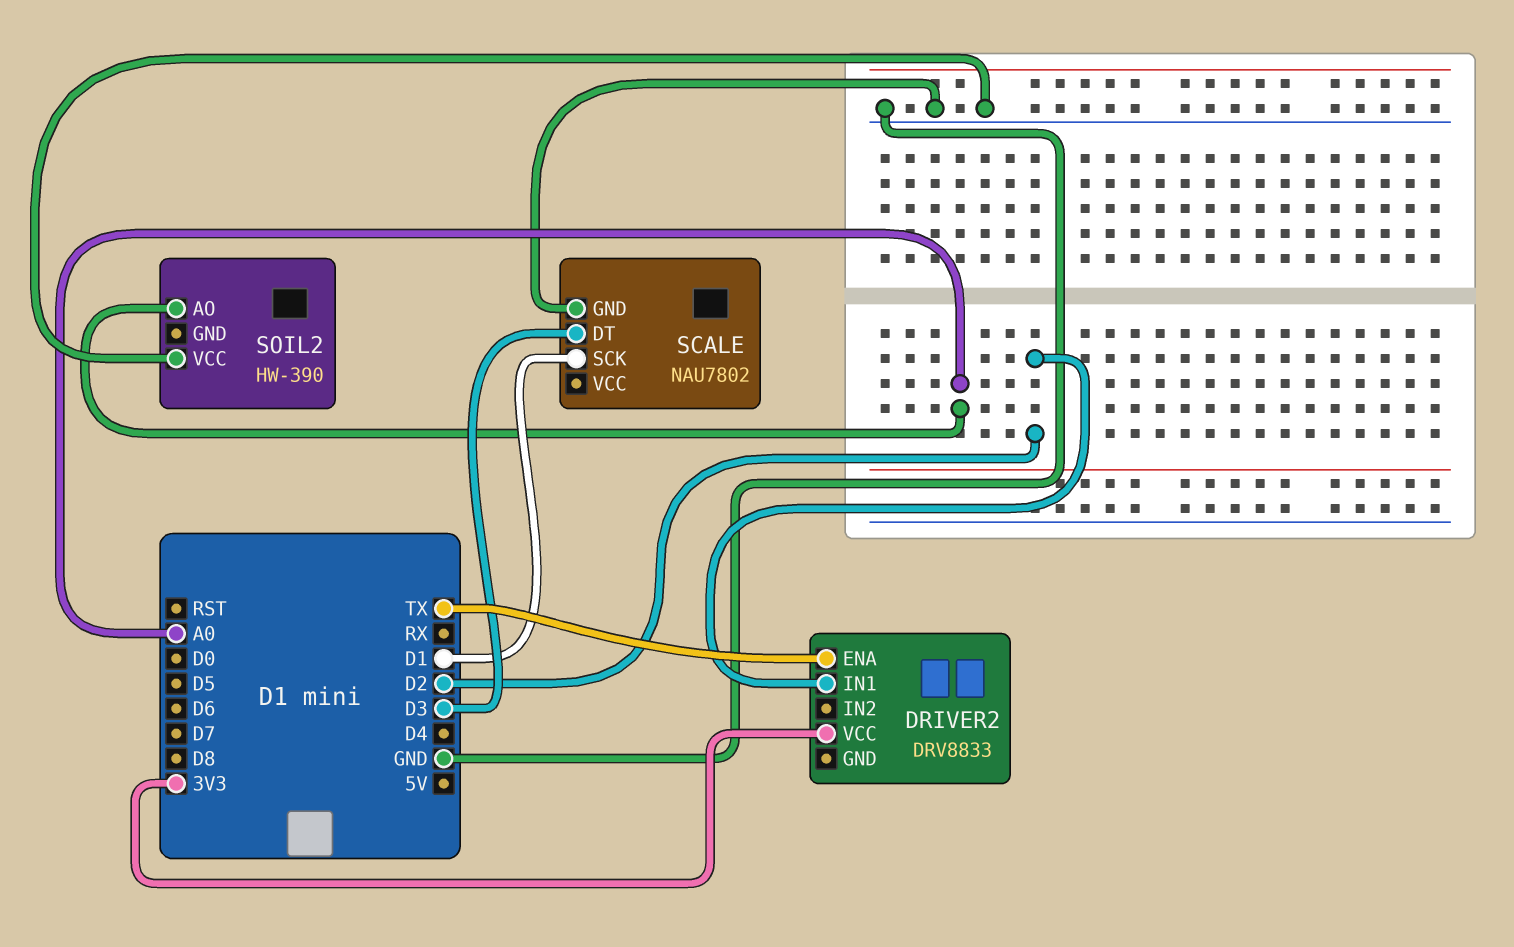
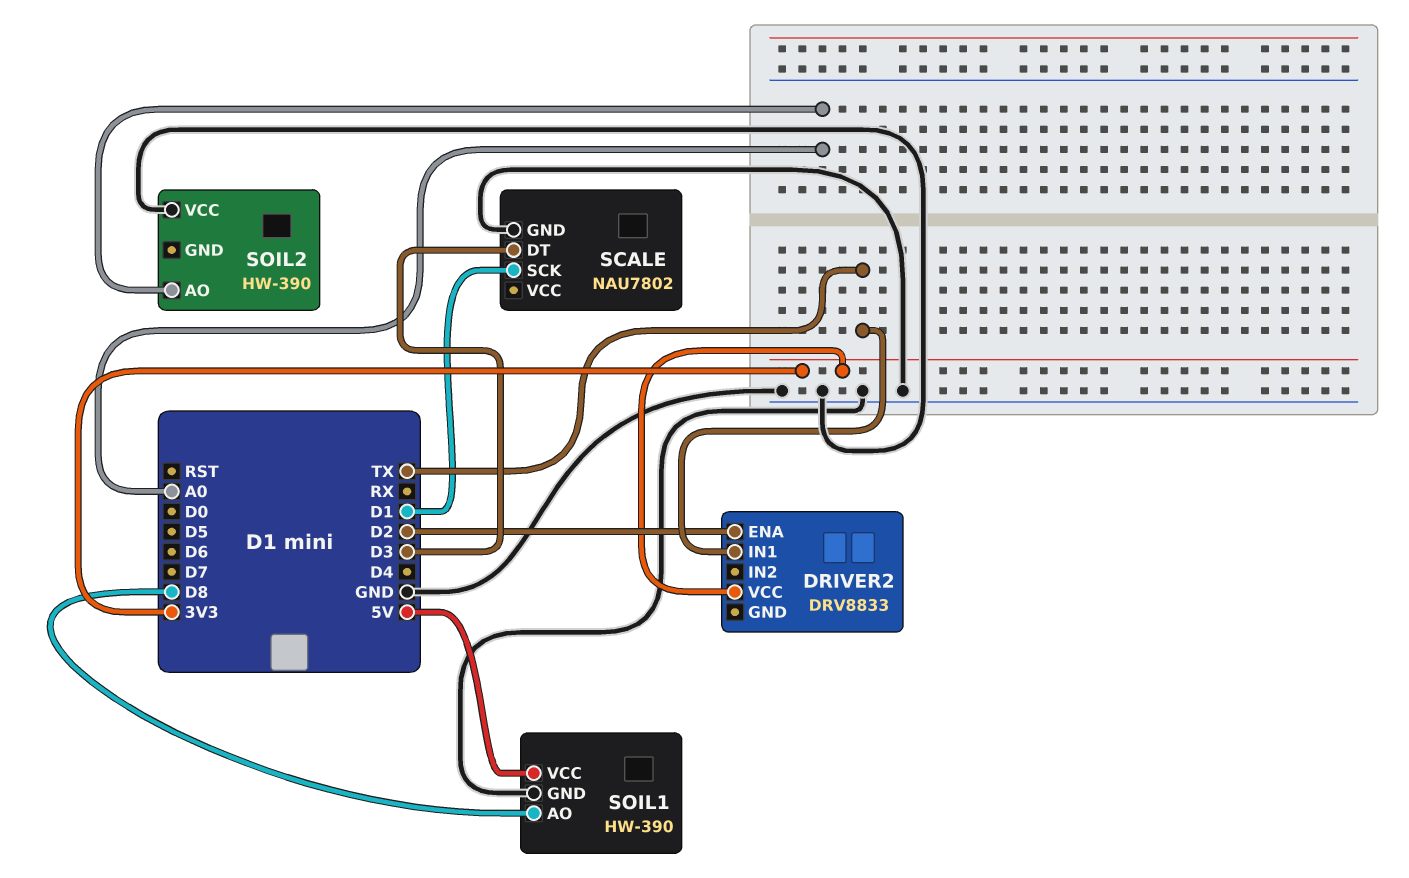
DRIVER2 pin ENA: TX -> D2
DRIVER2 pin IN1: D2 -> TX
SOIL1: none -> HW-390
SOIL1 pin AO: none -> D8
SOIL1 pin GND: none -> GND
SOIL1 pin VCC: none -> 5V

